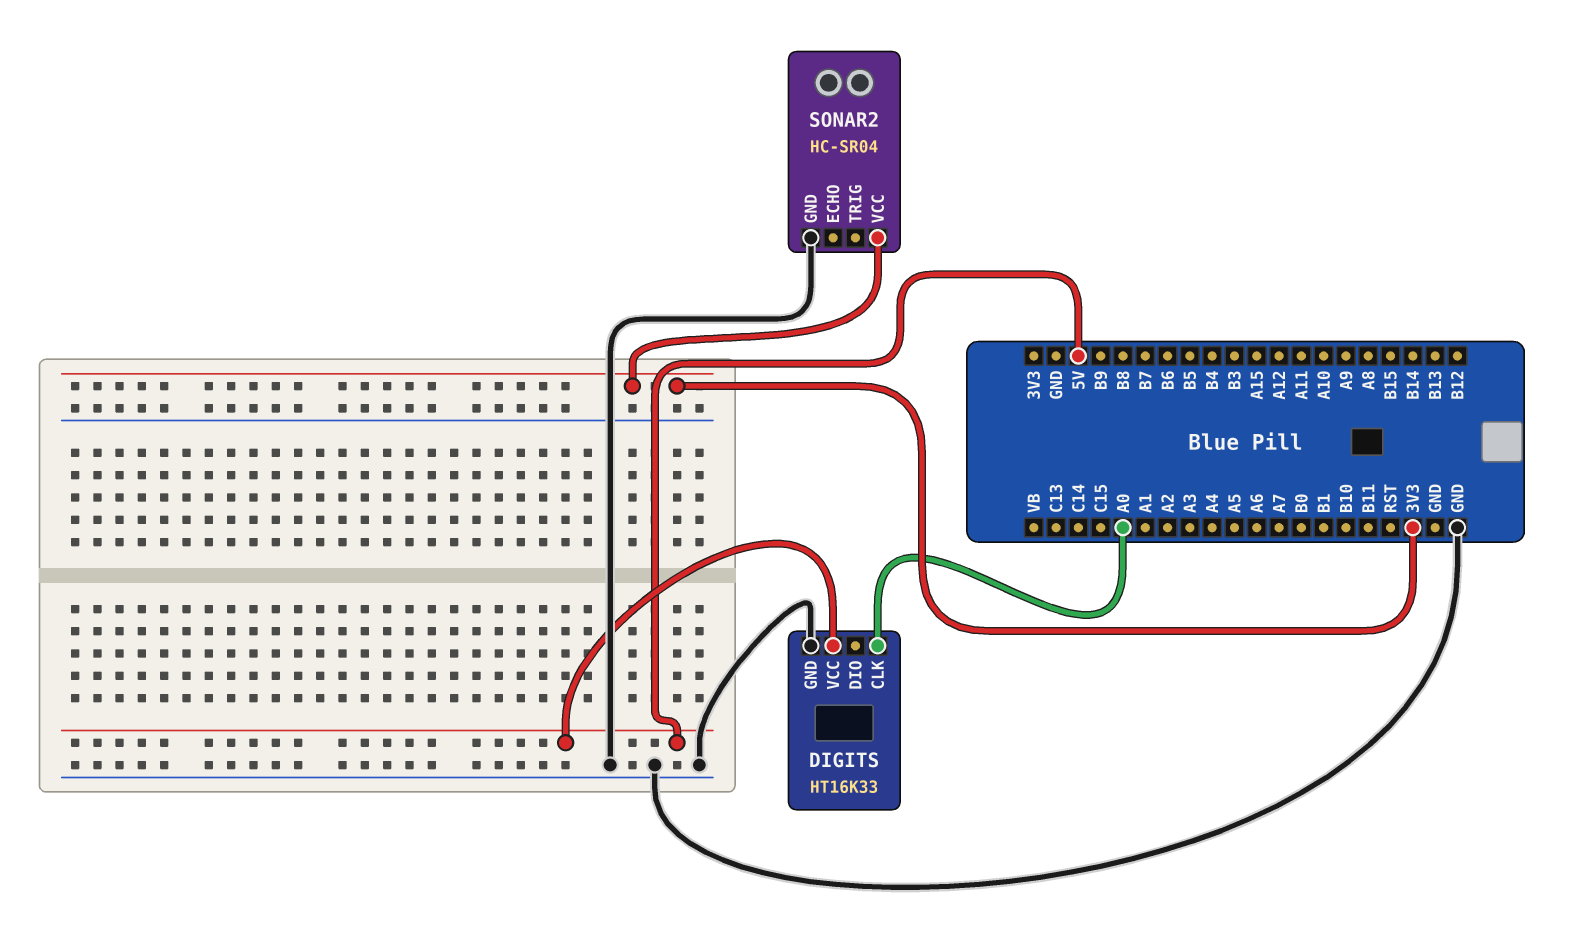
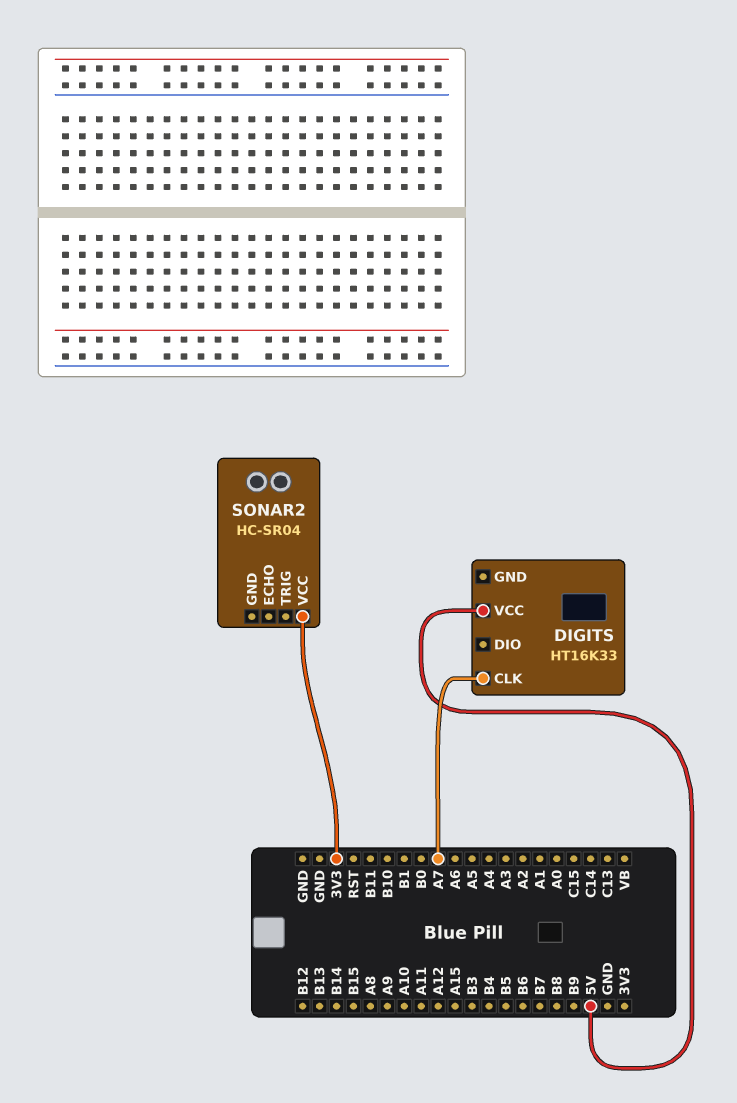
DIGITS pin CLK: A0 -> A7
DIGITS pin GND: GND -> none
SONAR2 pin GND: GND -> none

